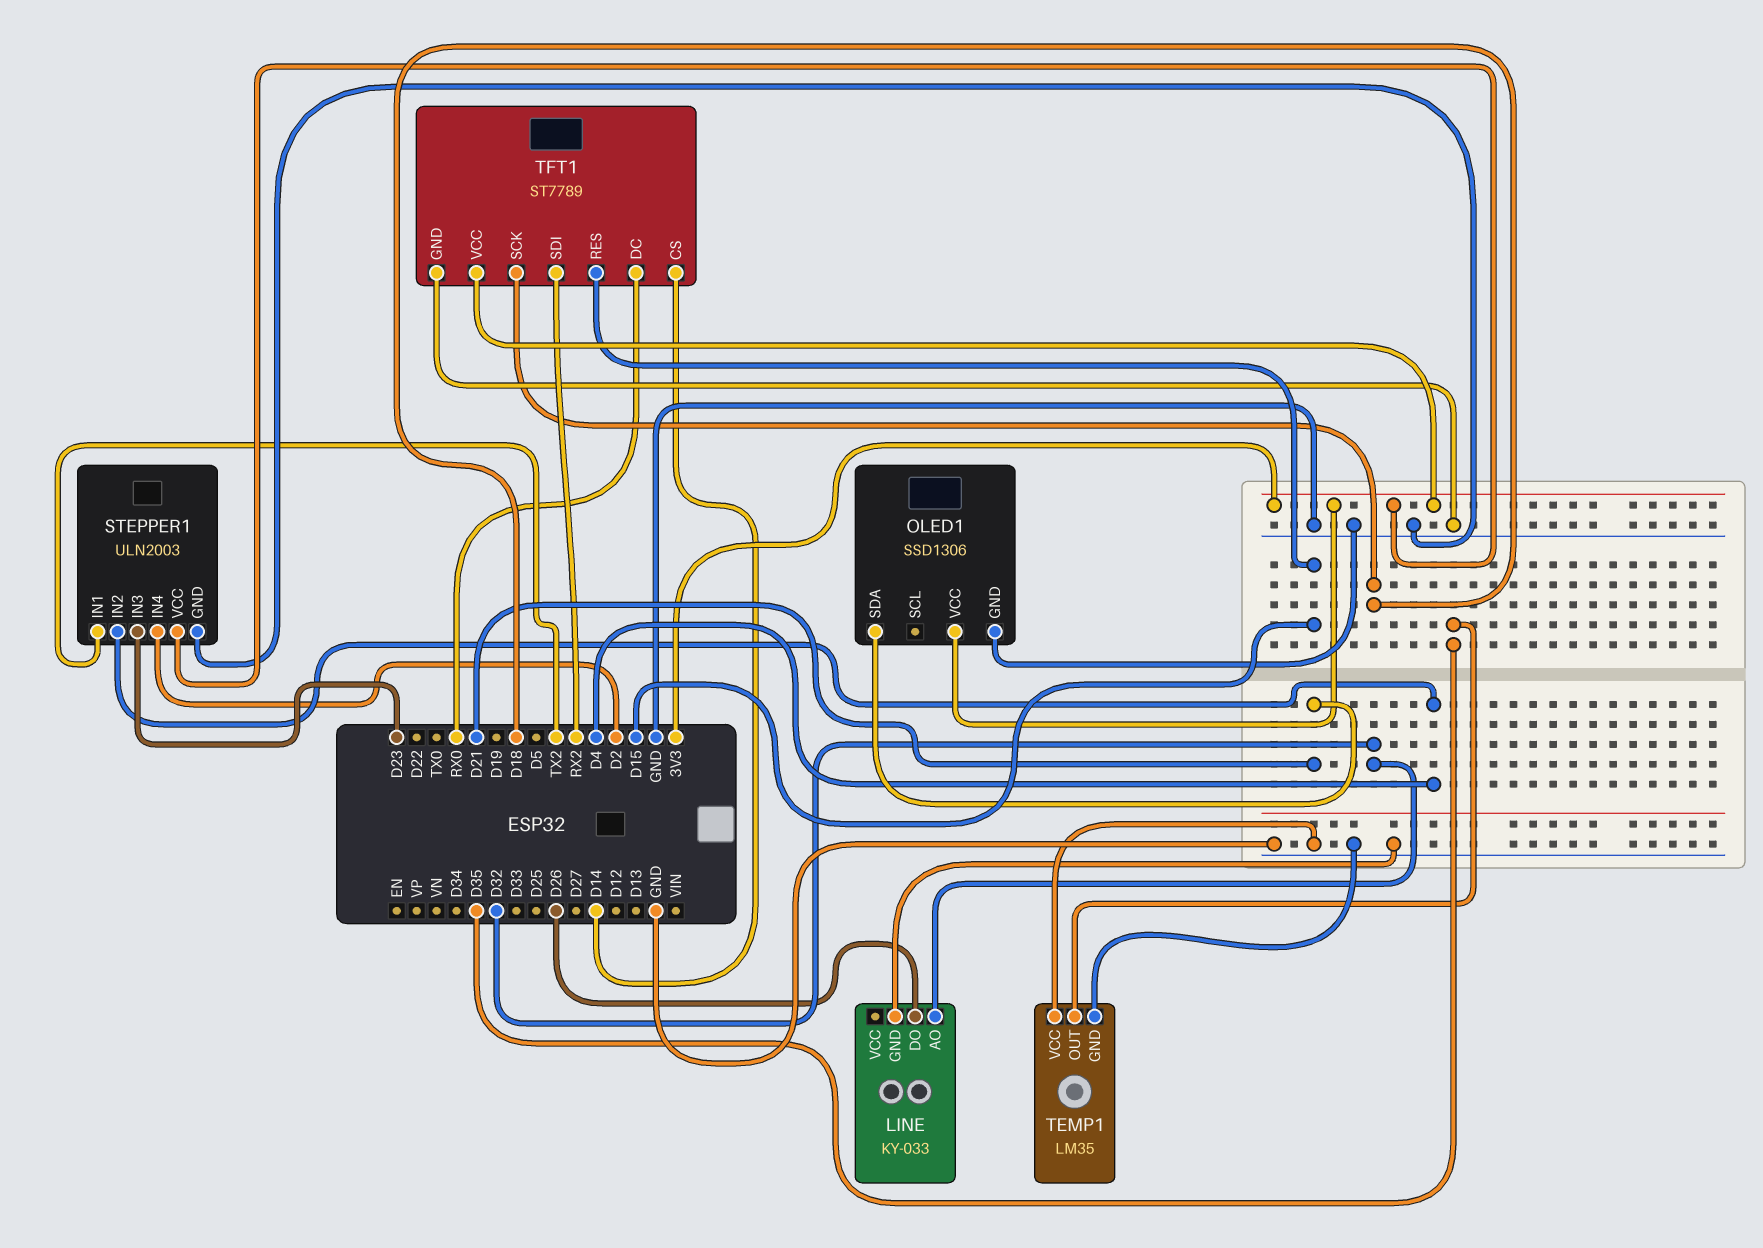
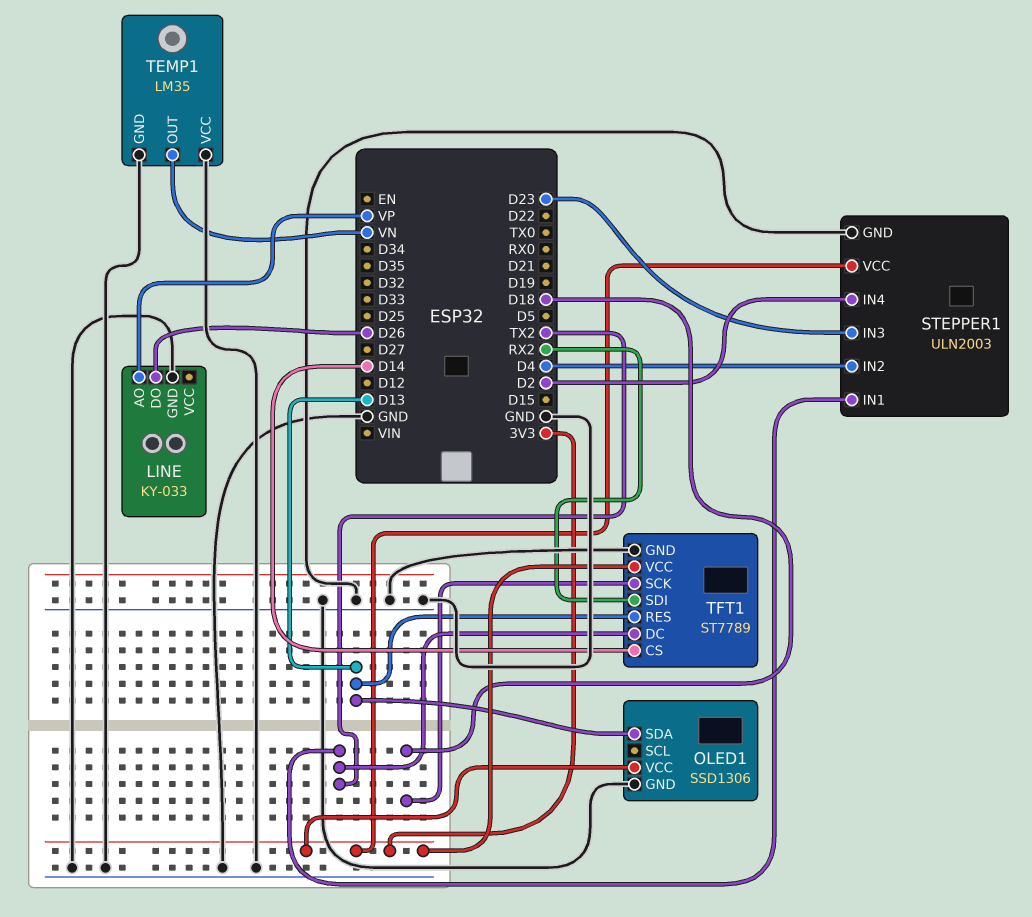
LINE pin AO: D32 -> VP
OLED1 pin SDA: D21 -> D13
TEMP1 pin OUT: D35 -> VN
TFT1 pin DC: RX0 -> TX2
TFT1 pin RES: D15 -> D13

